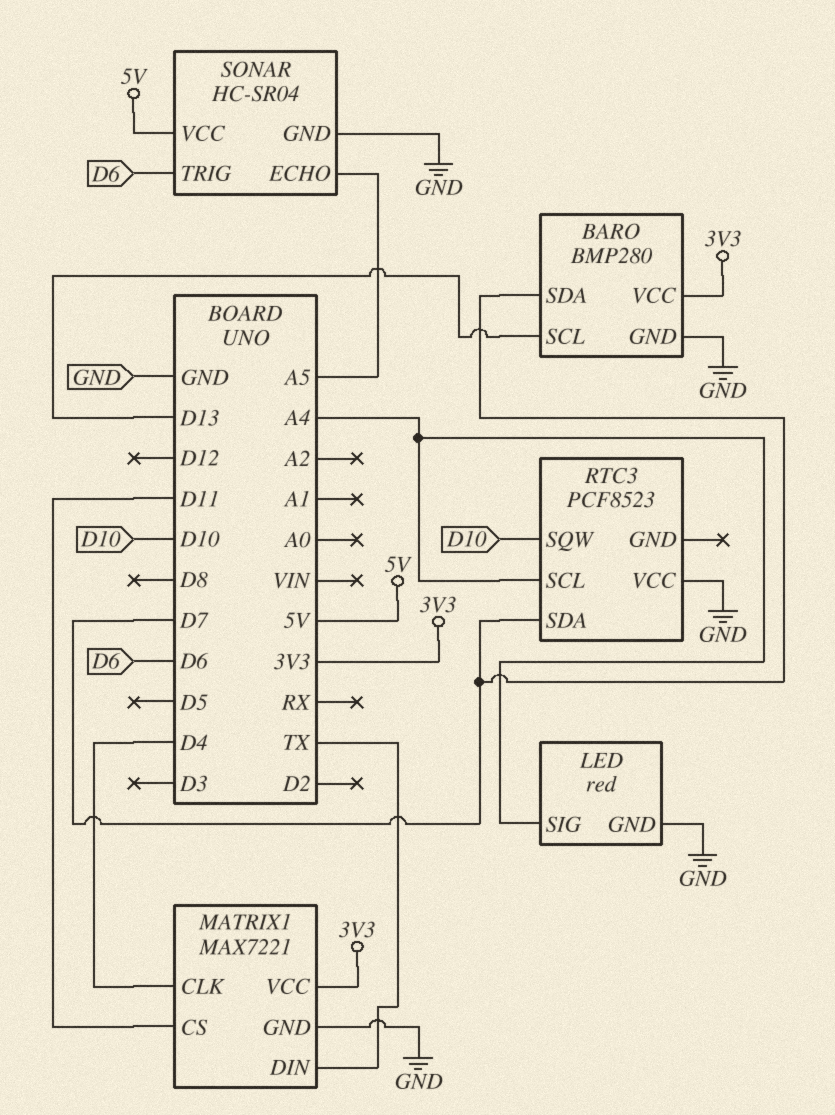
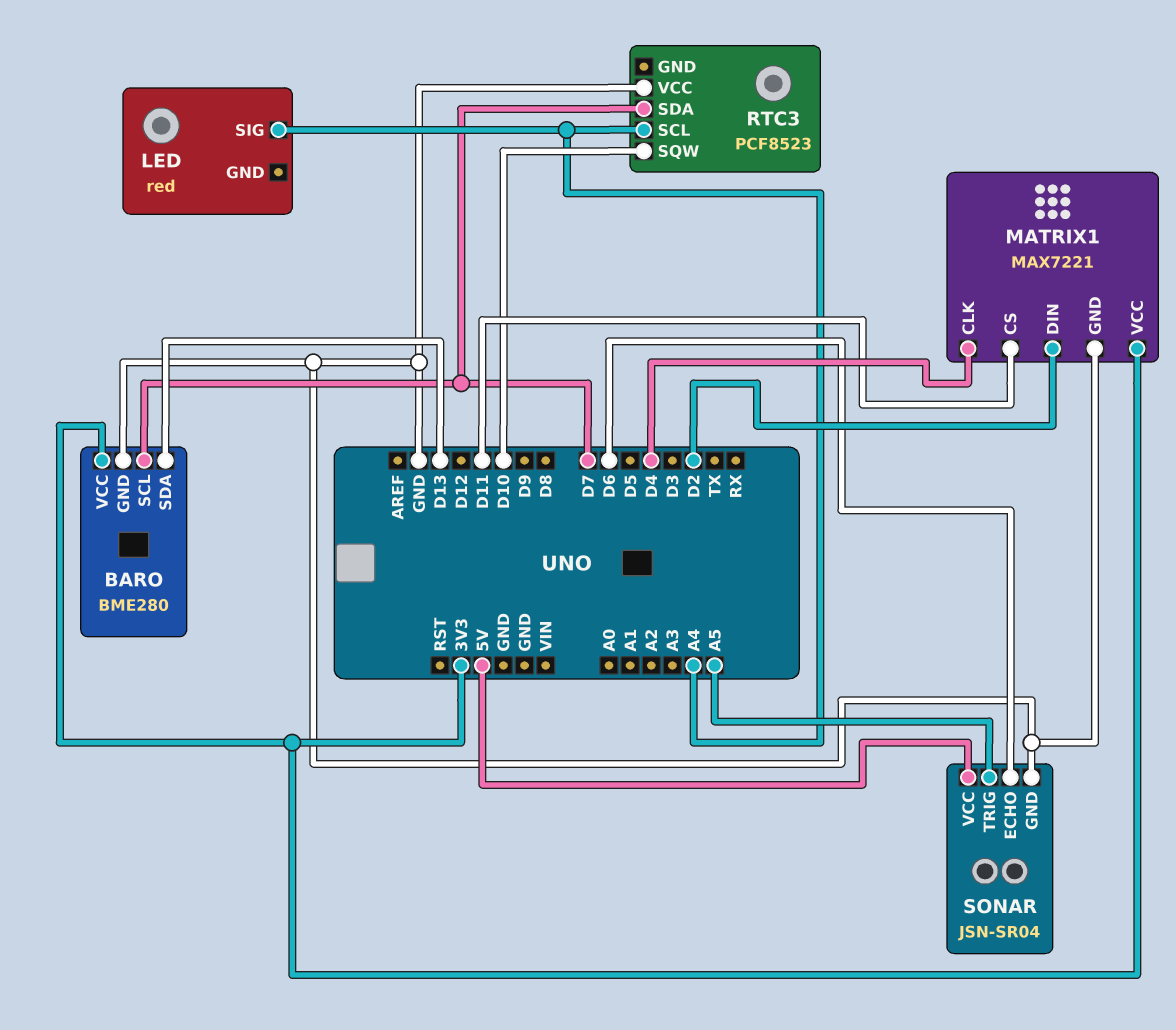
BARO: BMP280 -> BME280
BARO pin SCL: D13 -> D7
BARO pin SDA: D7 -> D13
LED pin GND: GND -> none
MATRIX1 pin DIN: TX -> D2
SONAR: HC-SR04 -> JSN-SR04
SONAR pin ECHO: A5 -> D6
SONAR pin TRIG: D6 -> A5

